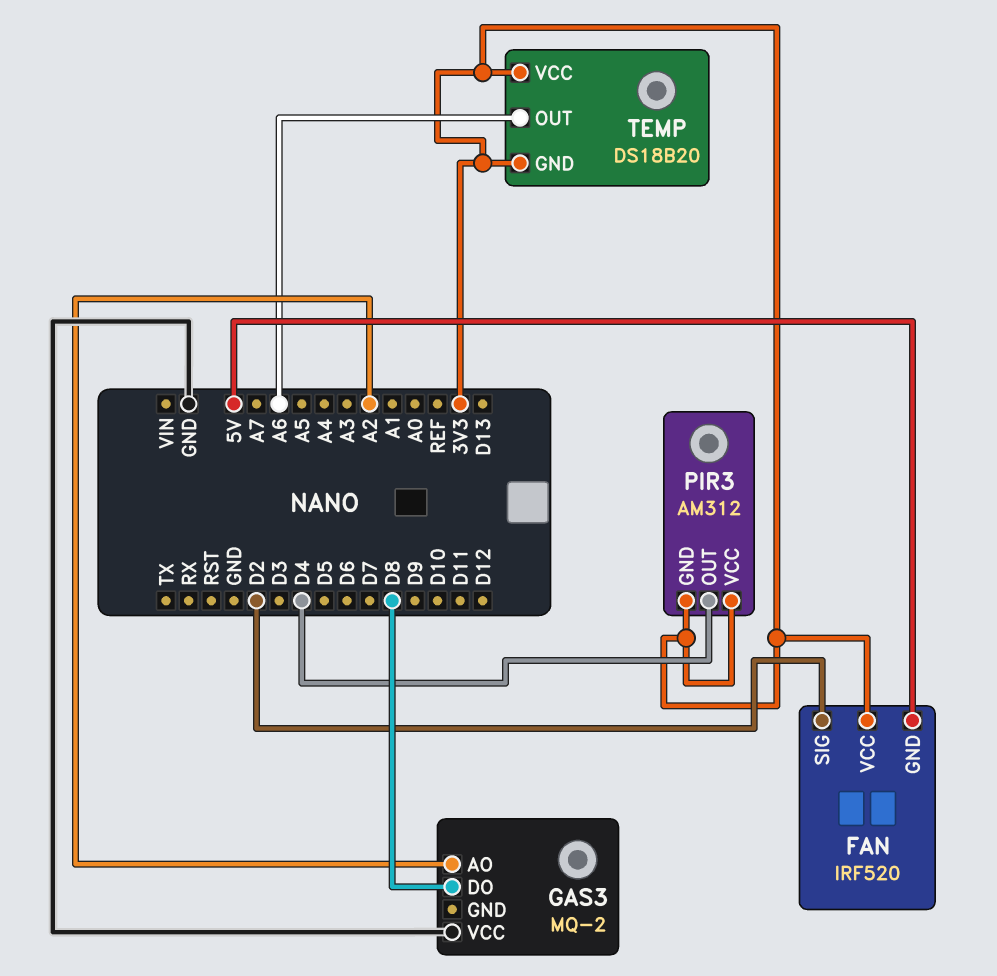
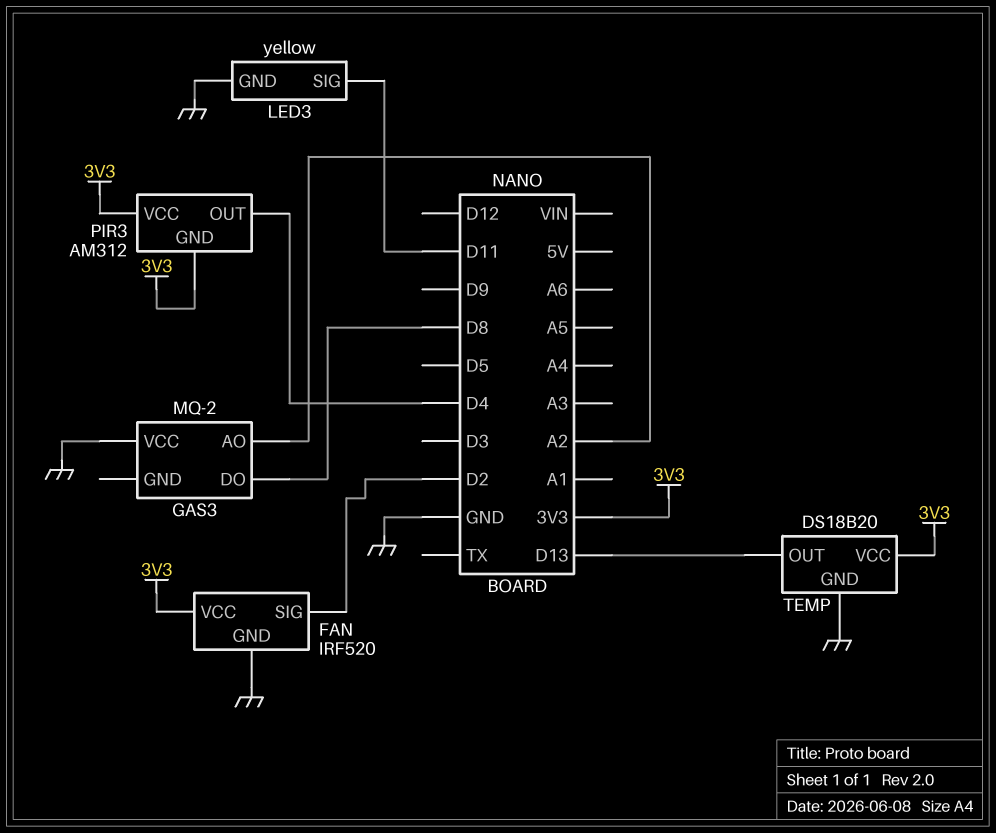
FAN pin GND: 5V -> GND
LED3: none -> yellow
LED3 pin GND: none -> GND
LED3 pin SIG: none -> D11
TEMP pin GND: 3V3 -> GND
TEMP pin OUT: A6 -> D13

